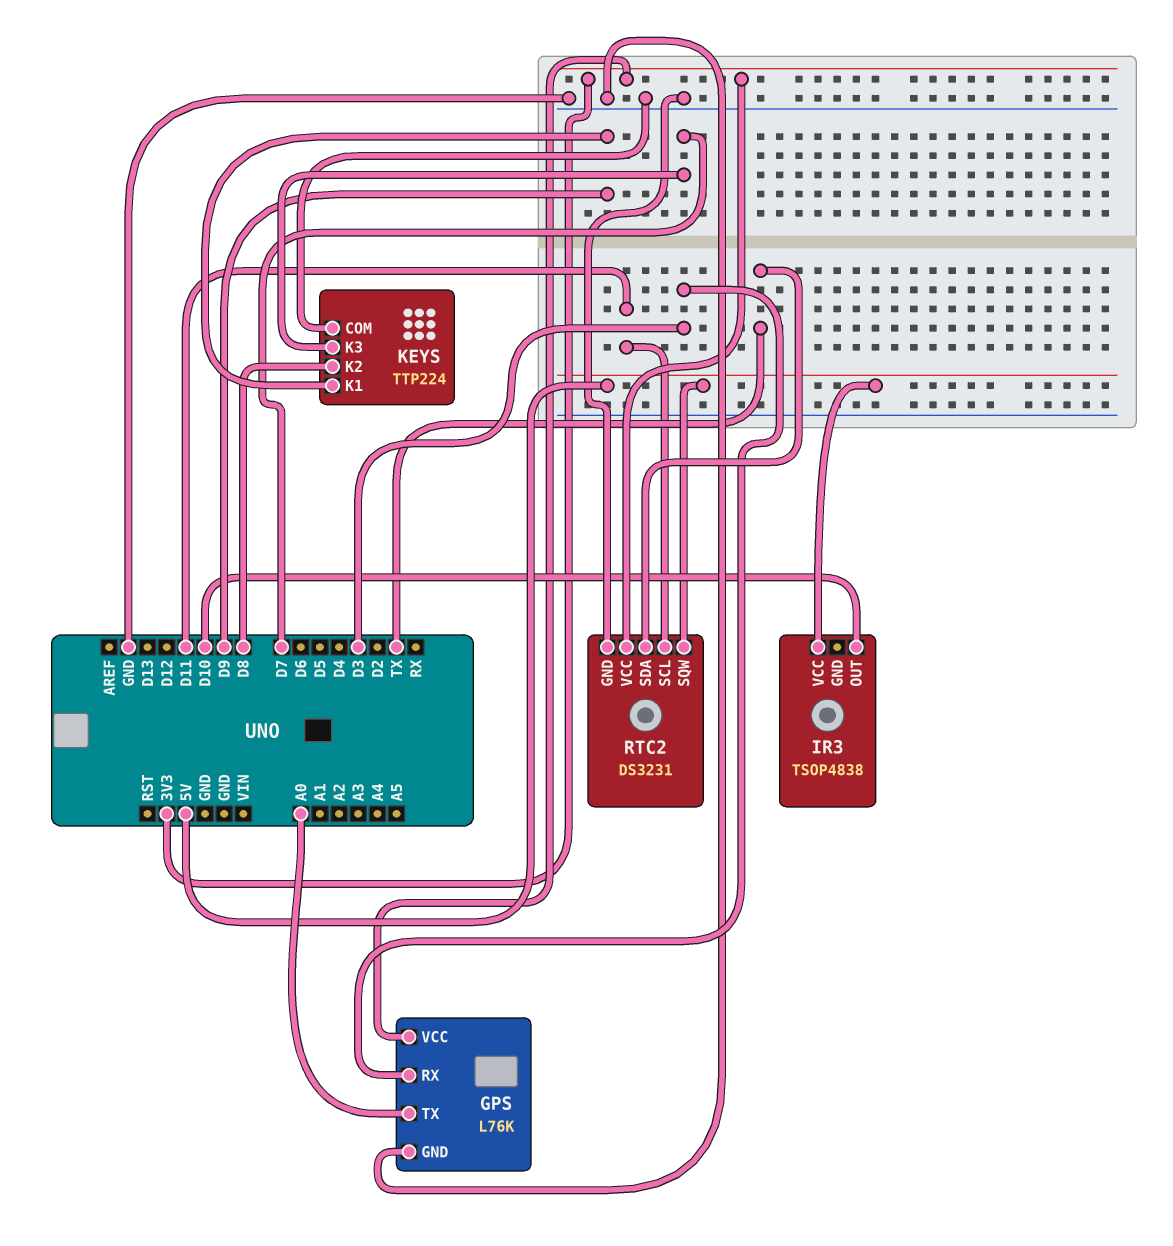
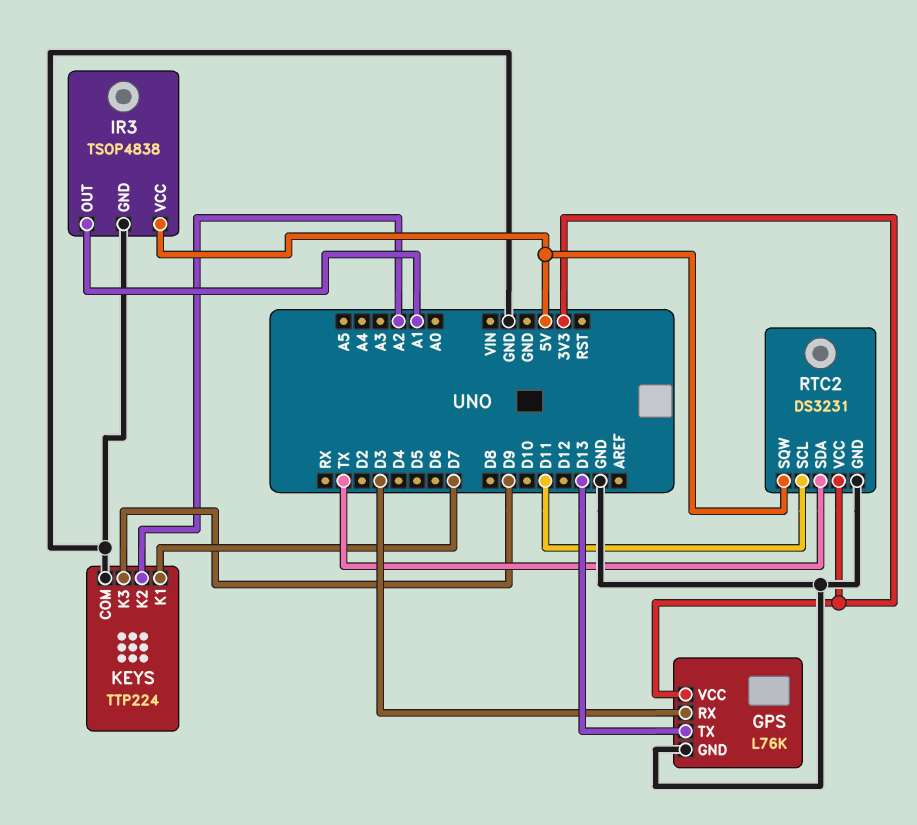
GPS pin TX: A0 -> D13
IR3 pin GND: none -> GND
IR3 pin OUT: D10 -> A1
KEYS pin K1: D9 -> D7
KEYS pin K2: D8 -> A2
KEYS pin K3: D7 -> D9

